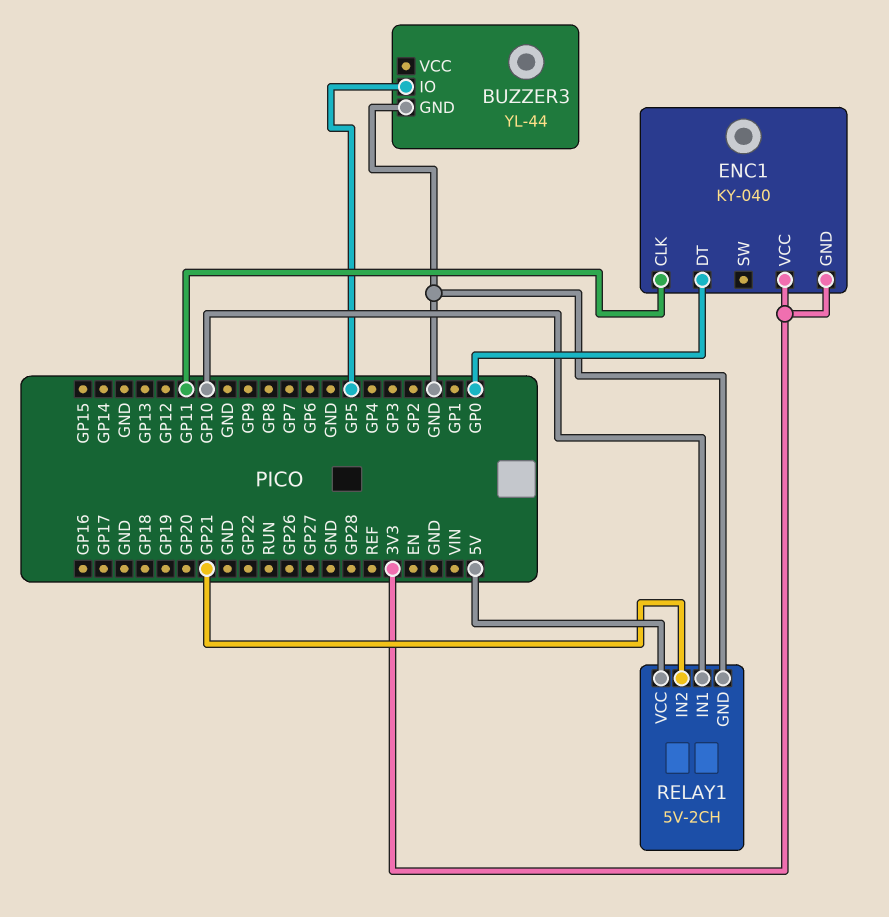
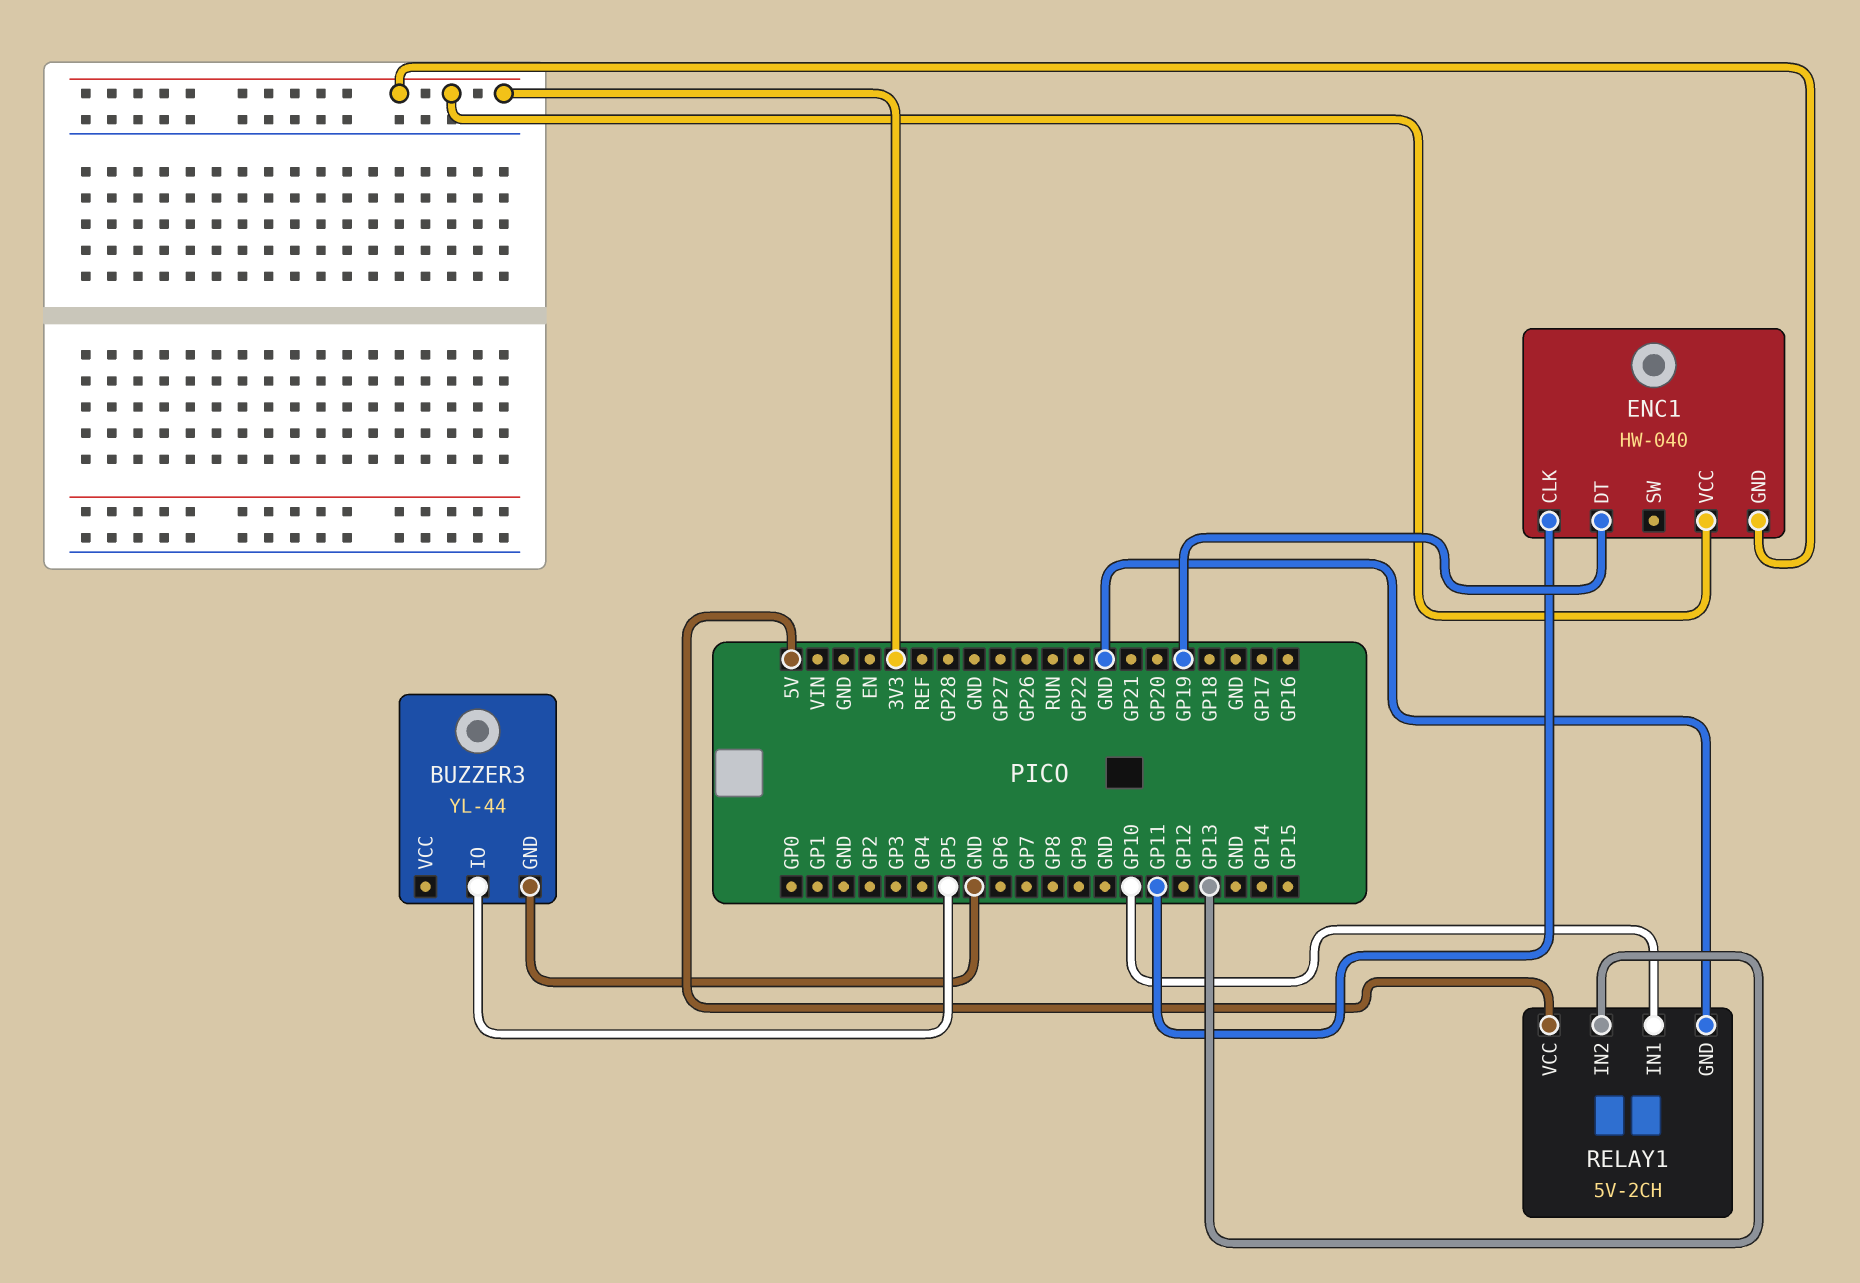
ENC1: KY-040 -> HW-040
ENC1 pin DT: GP0 -> GP19
RELAY1 pin IN2: GP21 -> GP13

